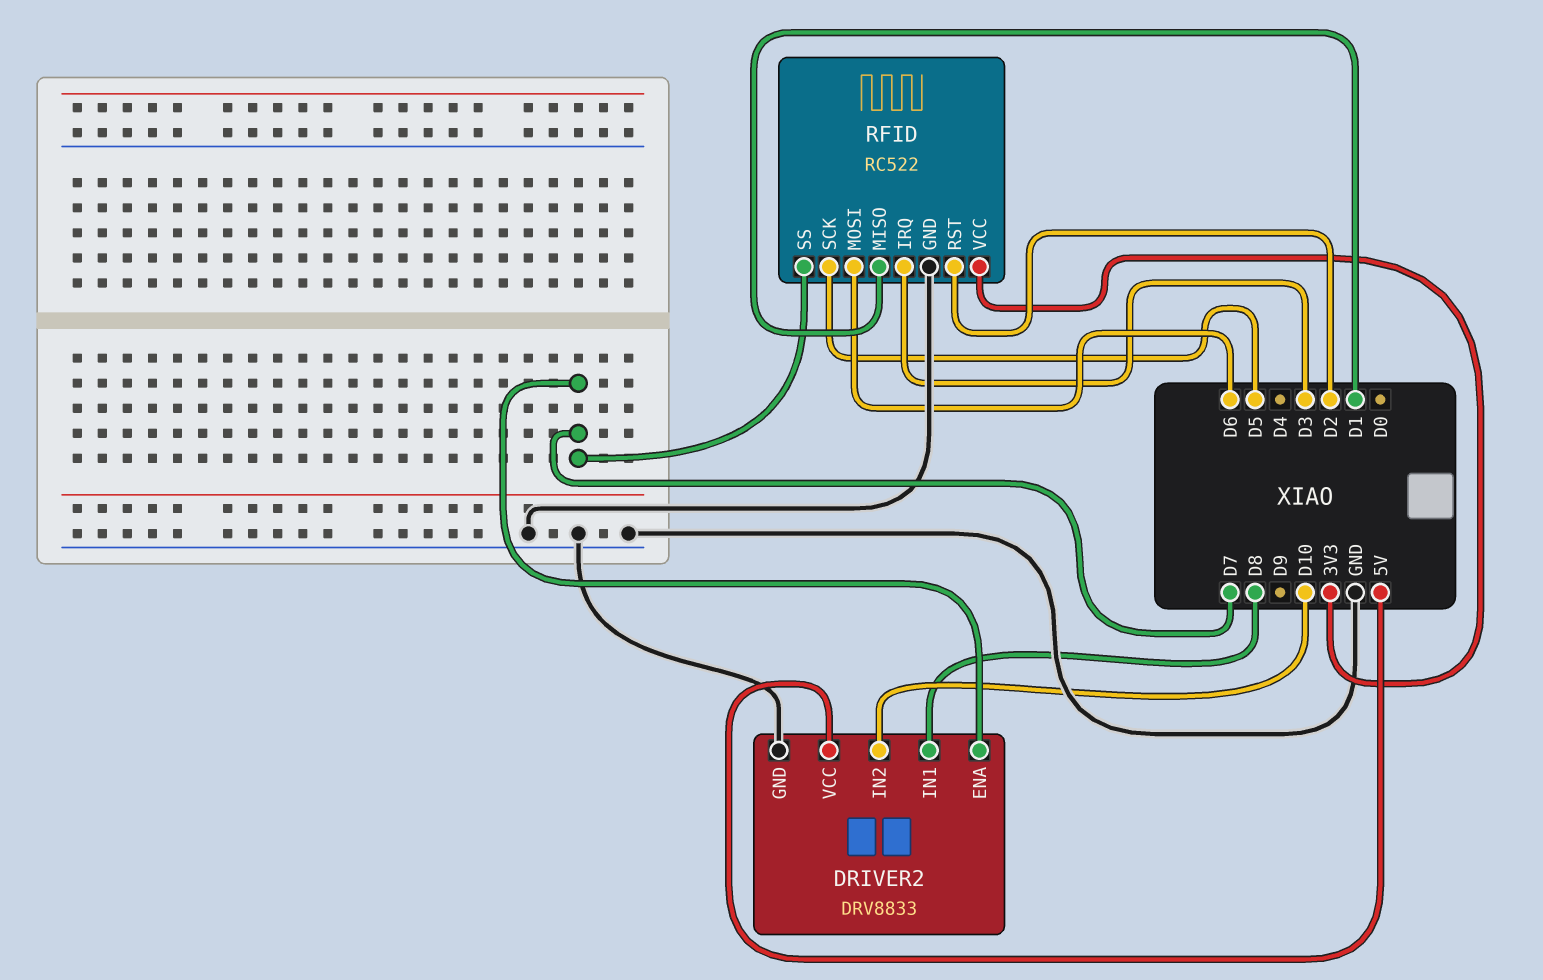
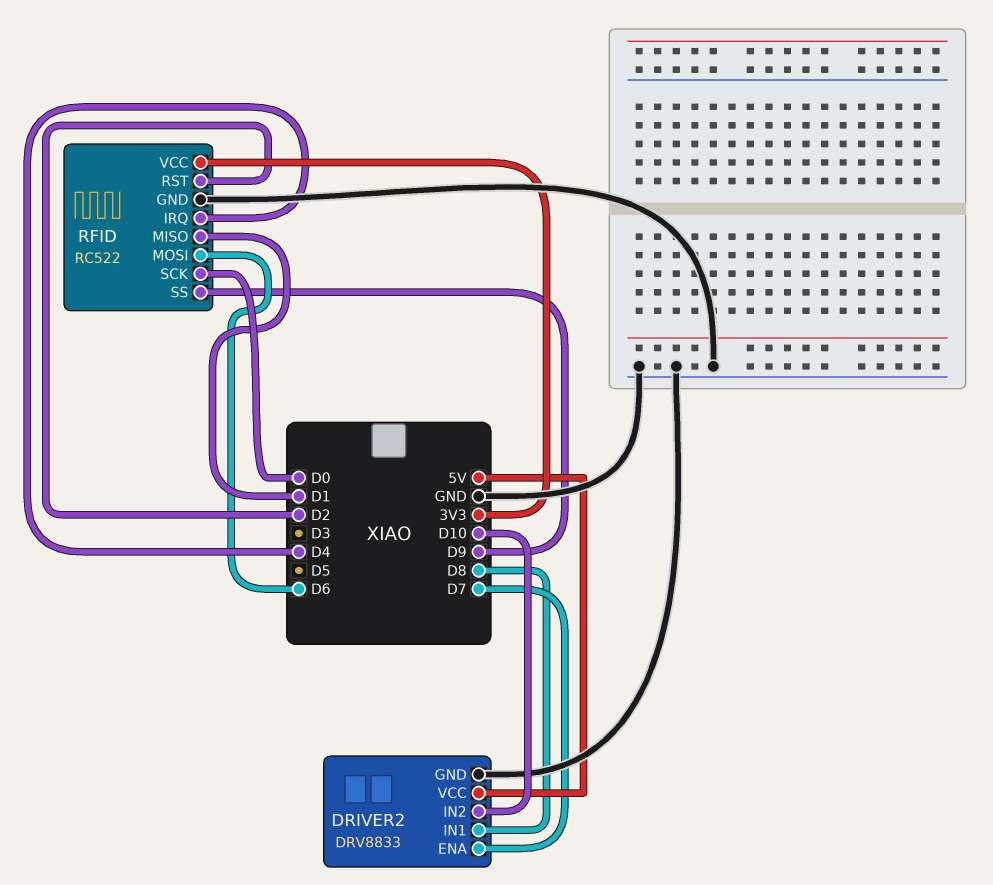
RFID pin IRQ: D3 -> D4
RFID pin SCK: D5 -> D0
RFID pin SS: D7 -> D9

